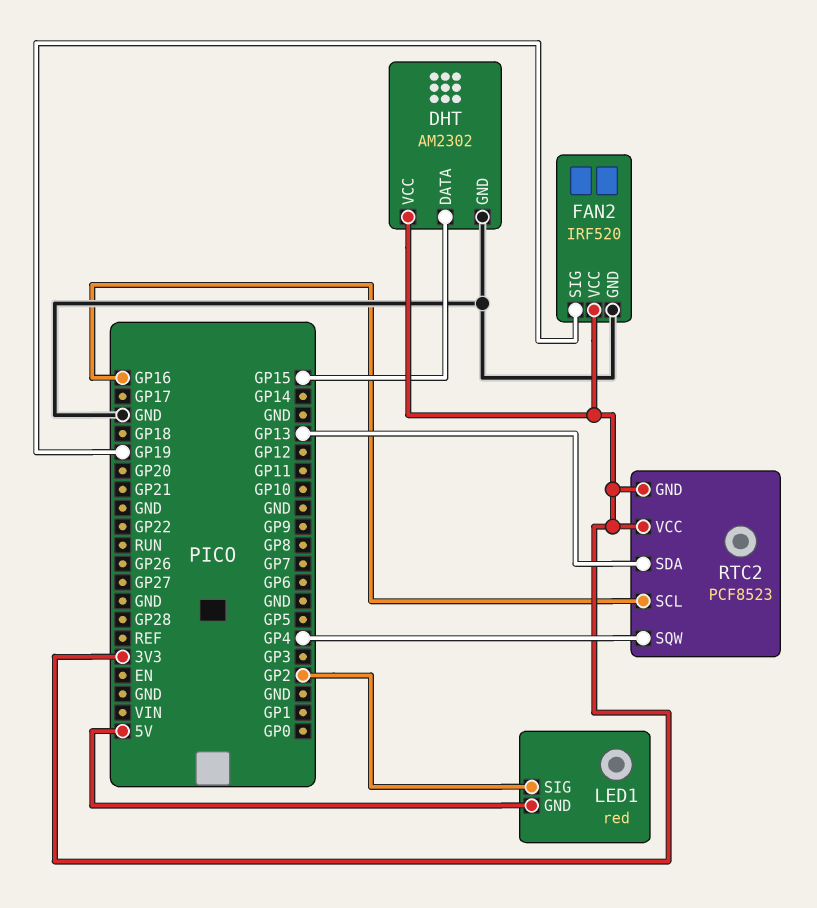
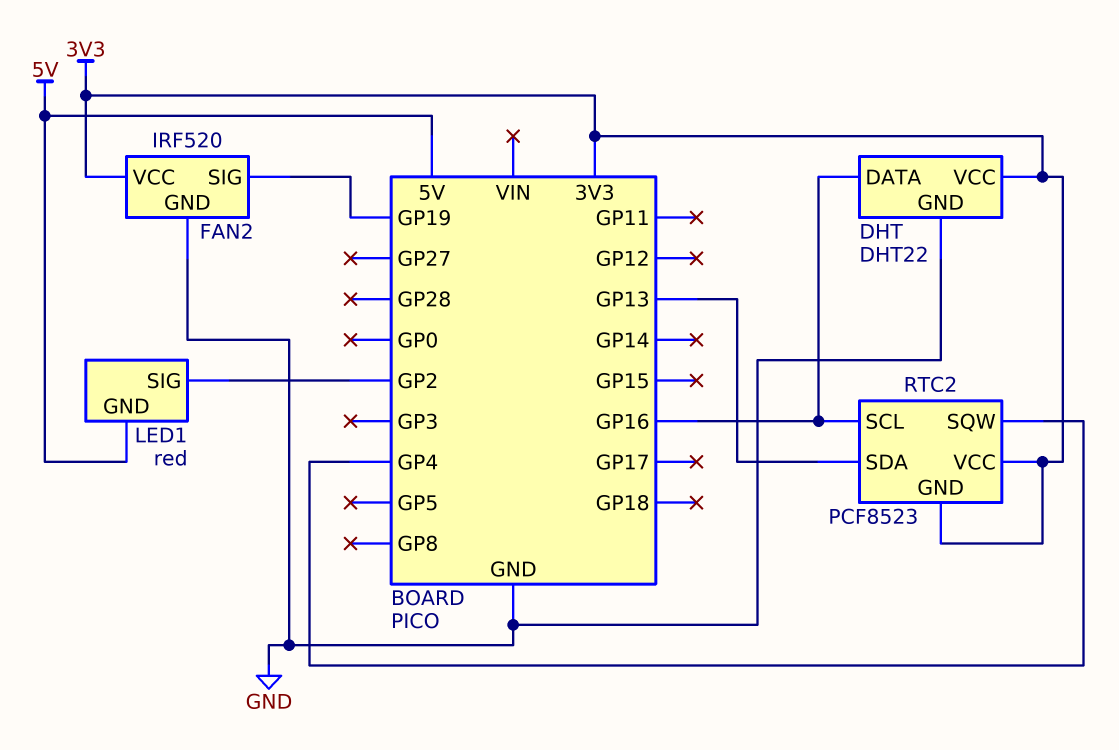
DHT: AM2302 -> DHT22
DHT pin DATA: GP15 -> GP16

